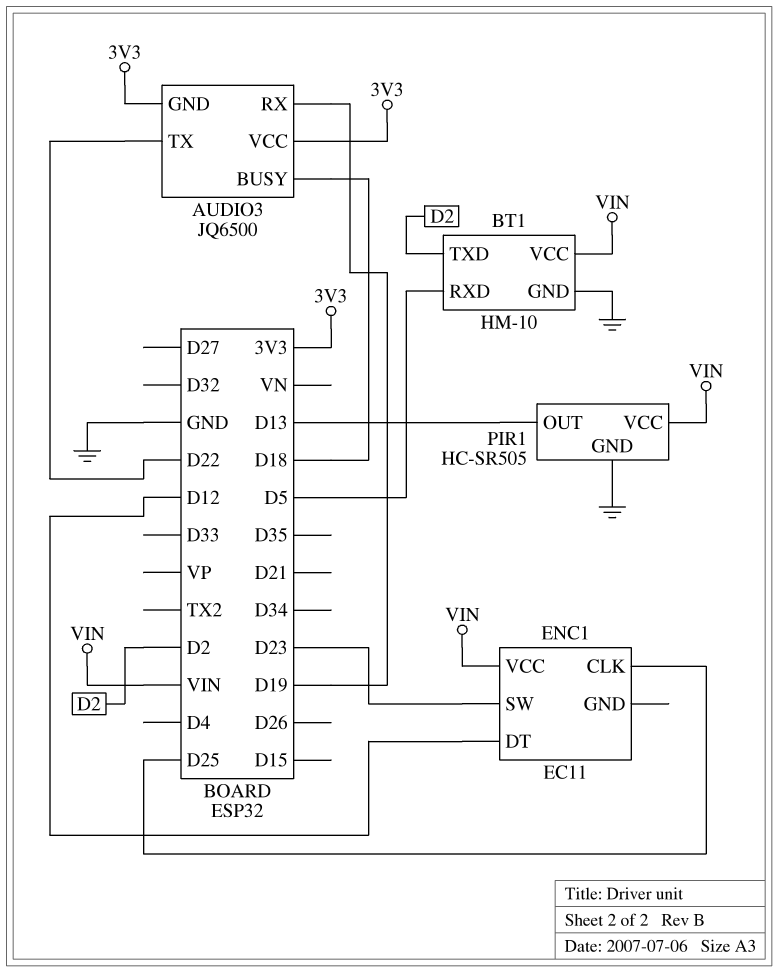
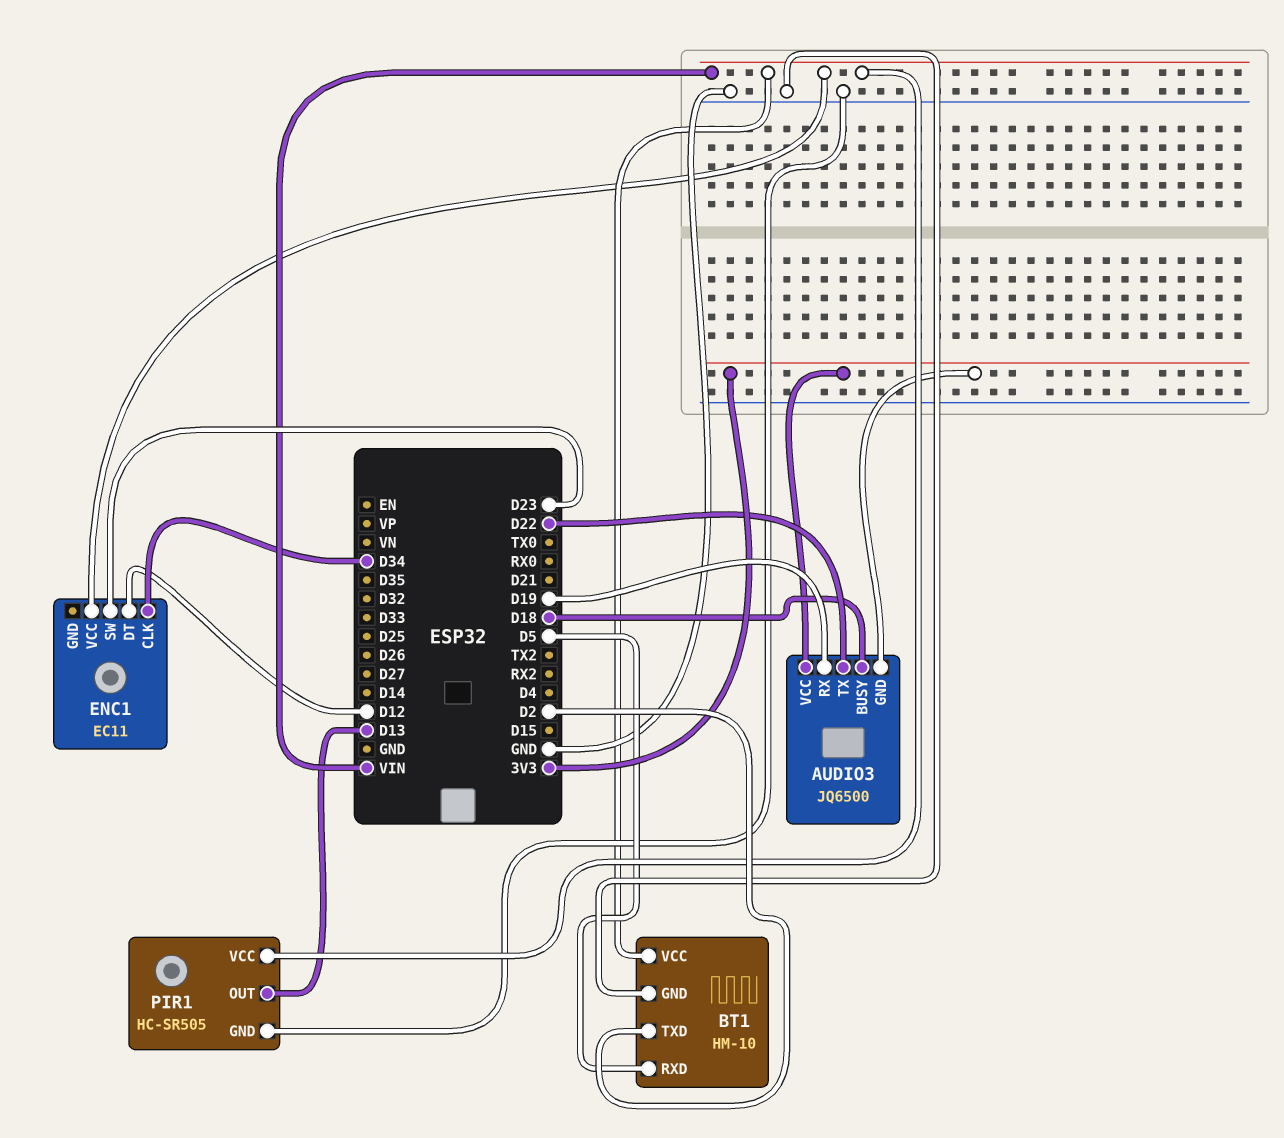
ENC1 pin CLK: D25 -> D34

